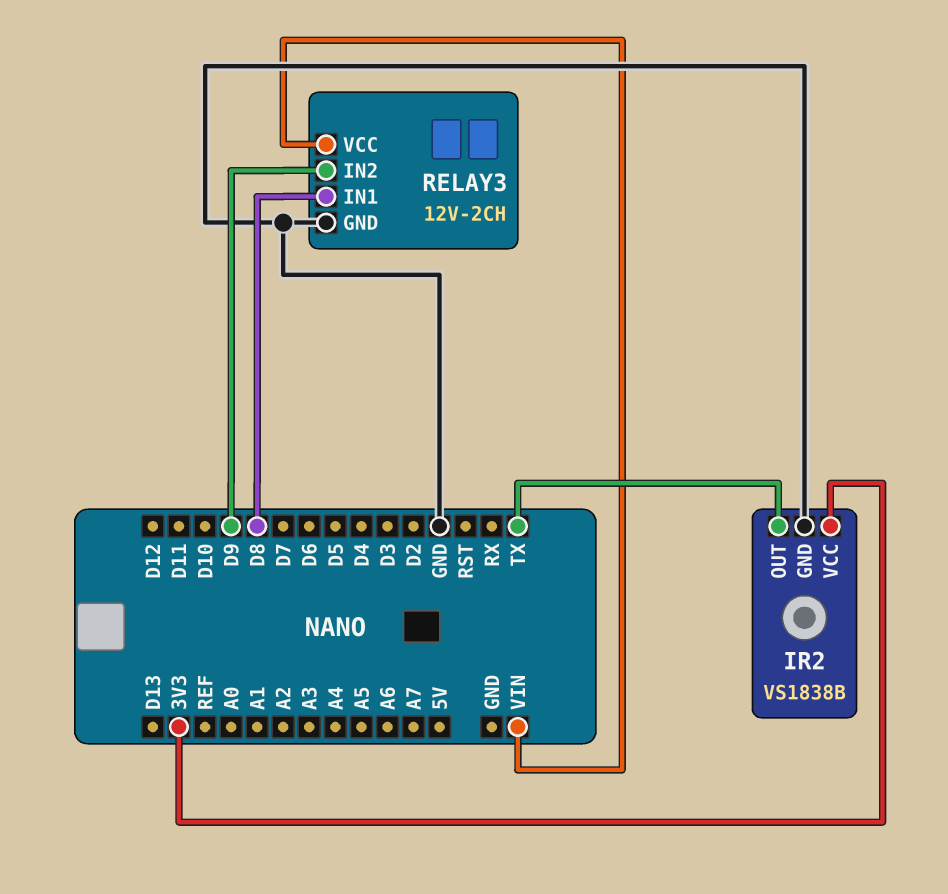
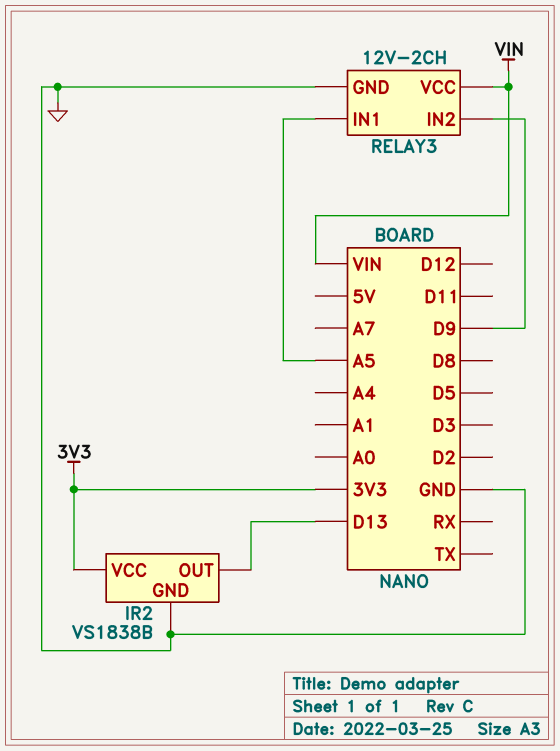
IR2 pin OUT: TX -> D13
RELAY3 pin IN1: D8 -> A5

